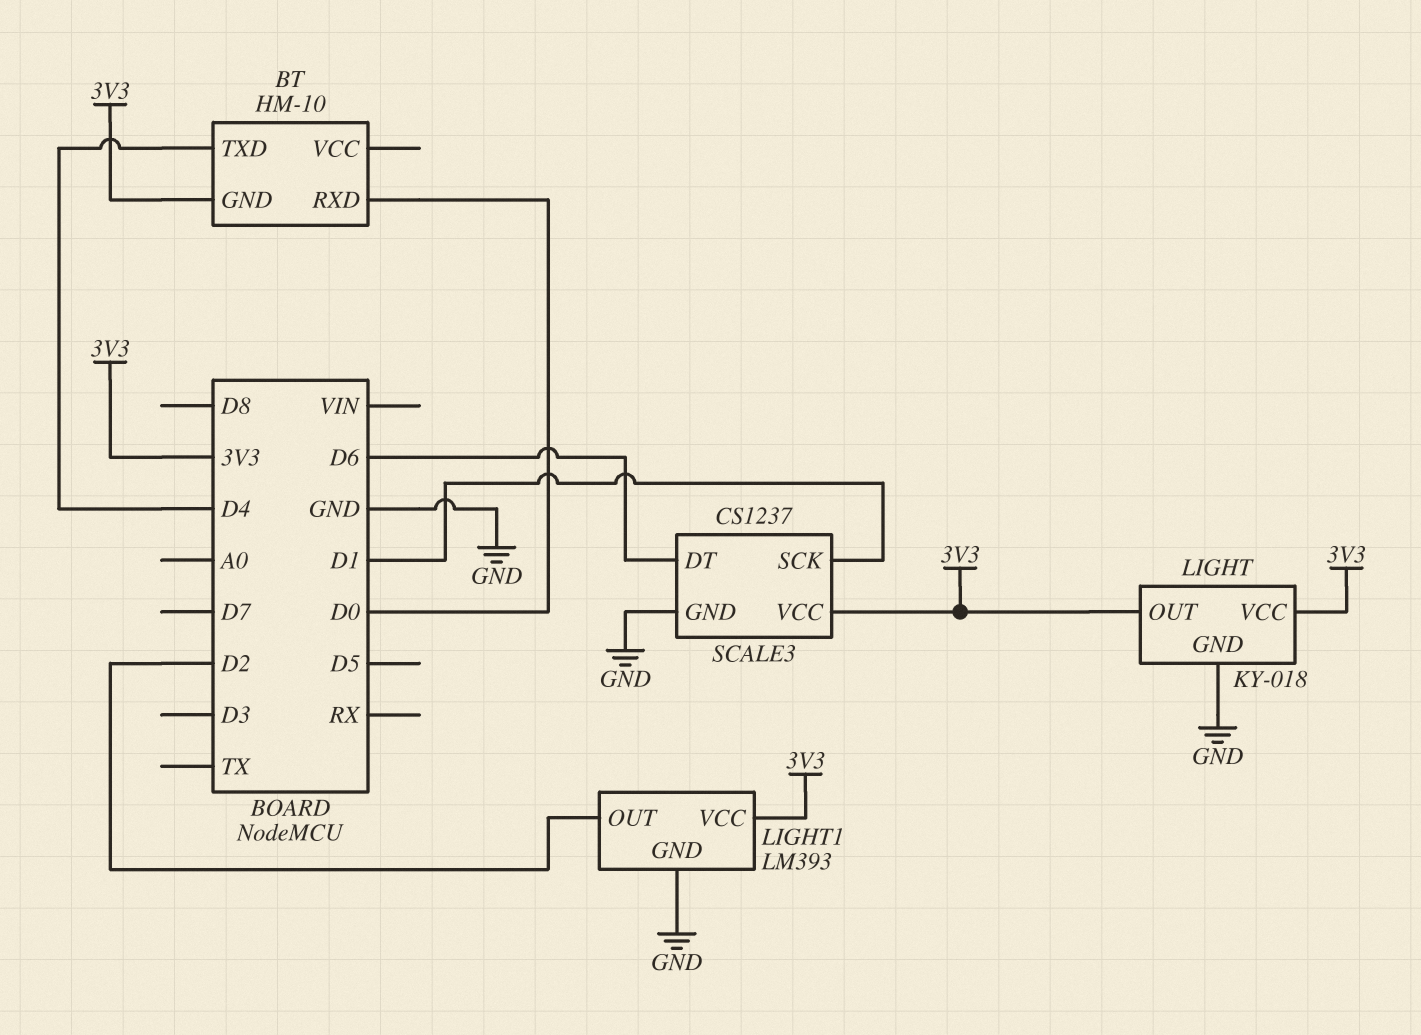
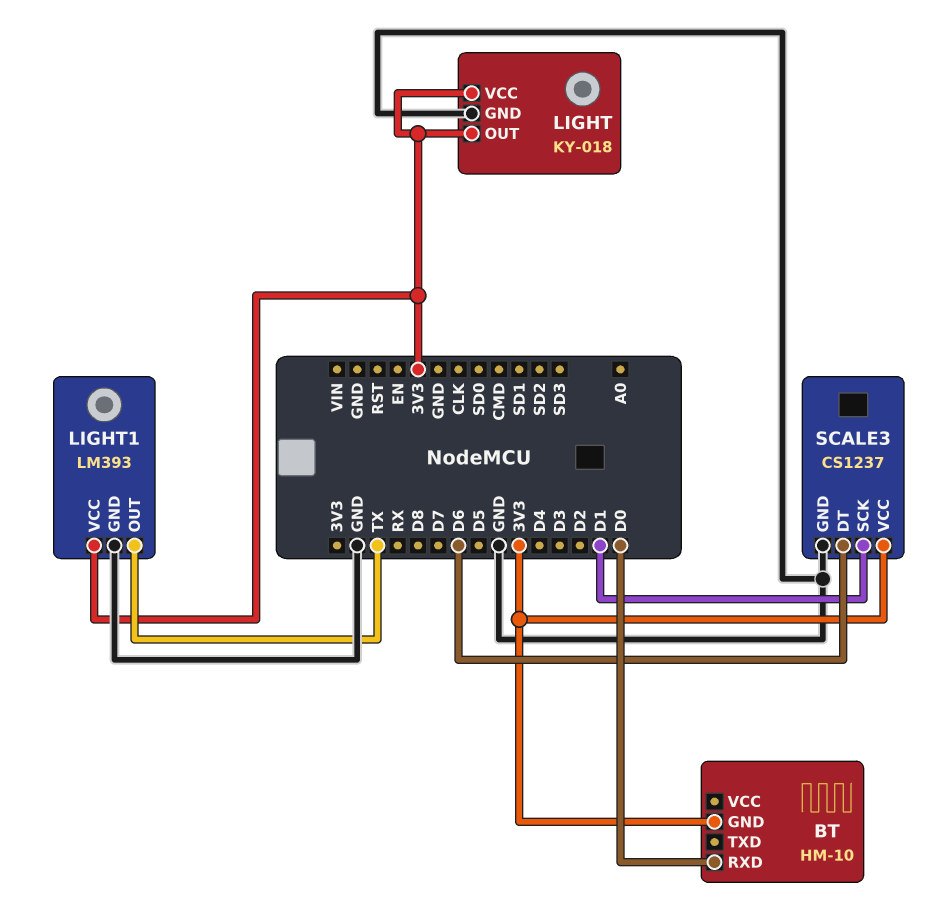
BT pin TXD: D4 -> none
LIGHT1 pin OUT: D2 -> TX

